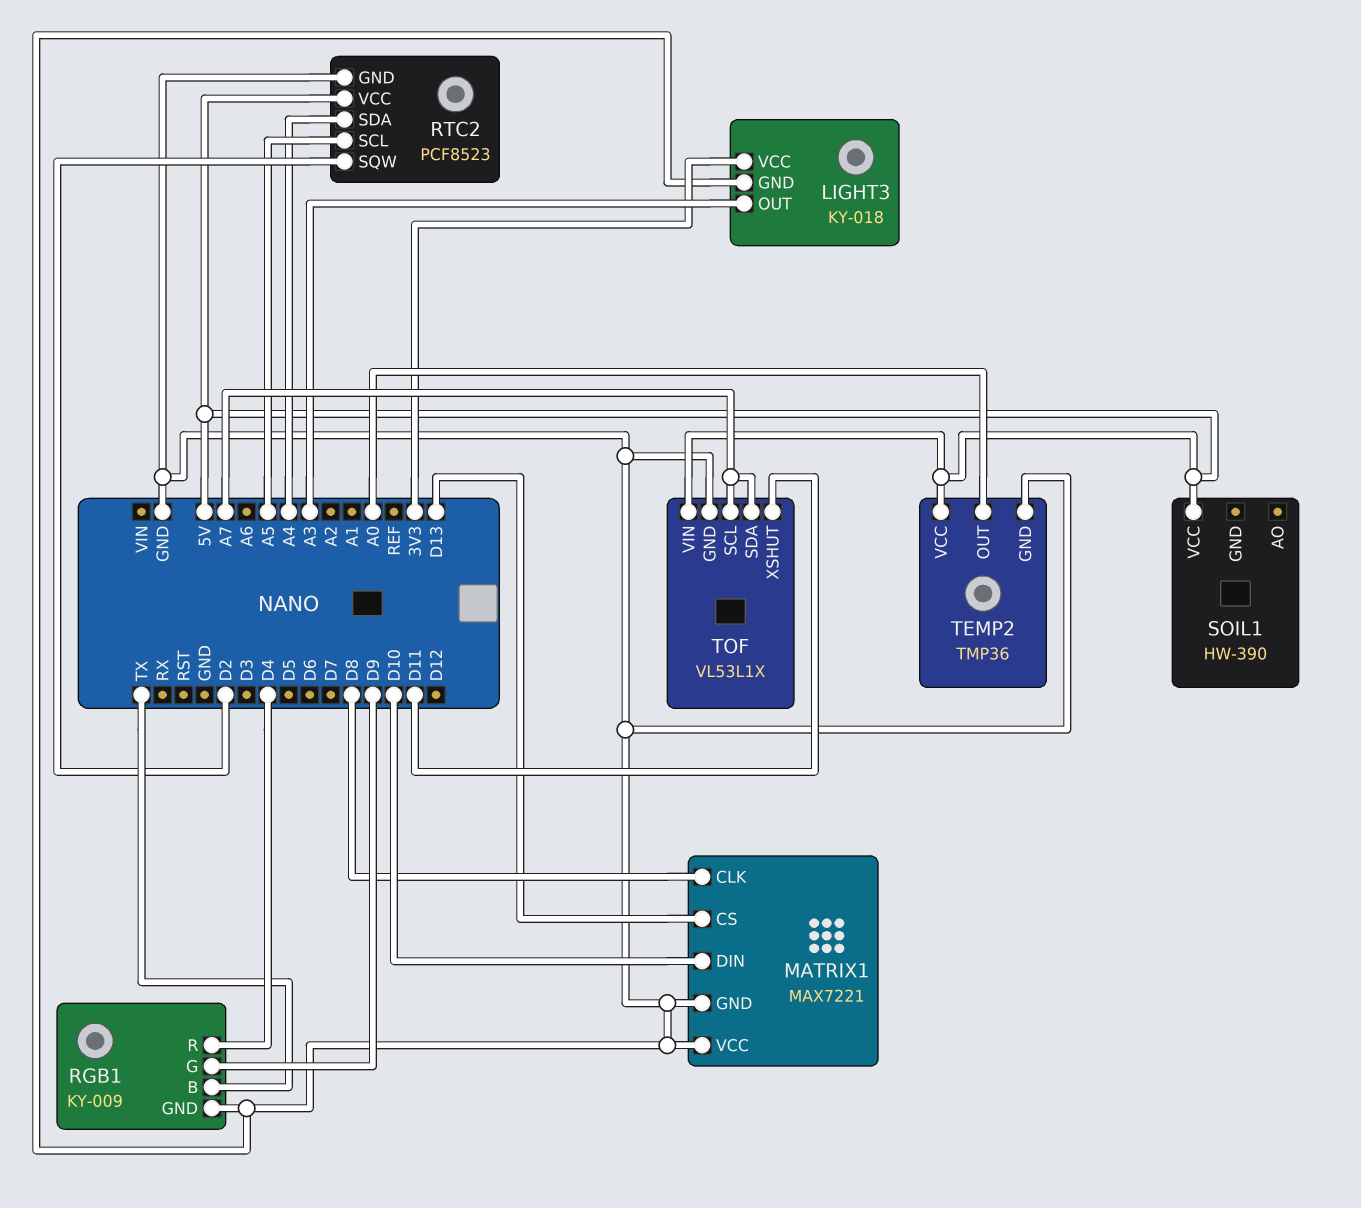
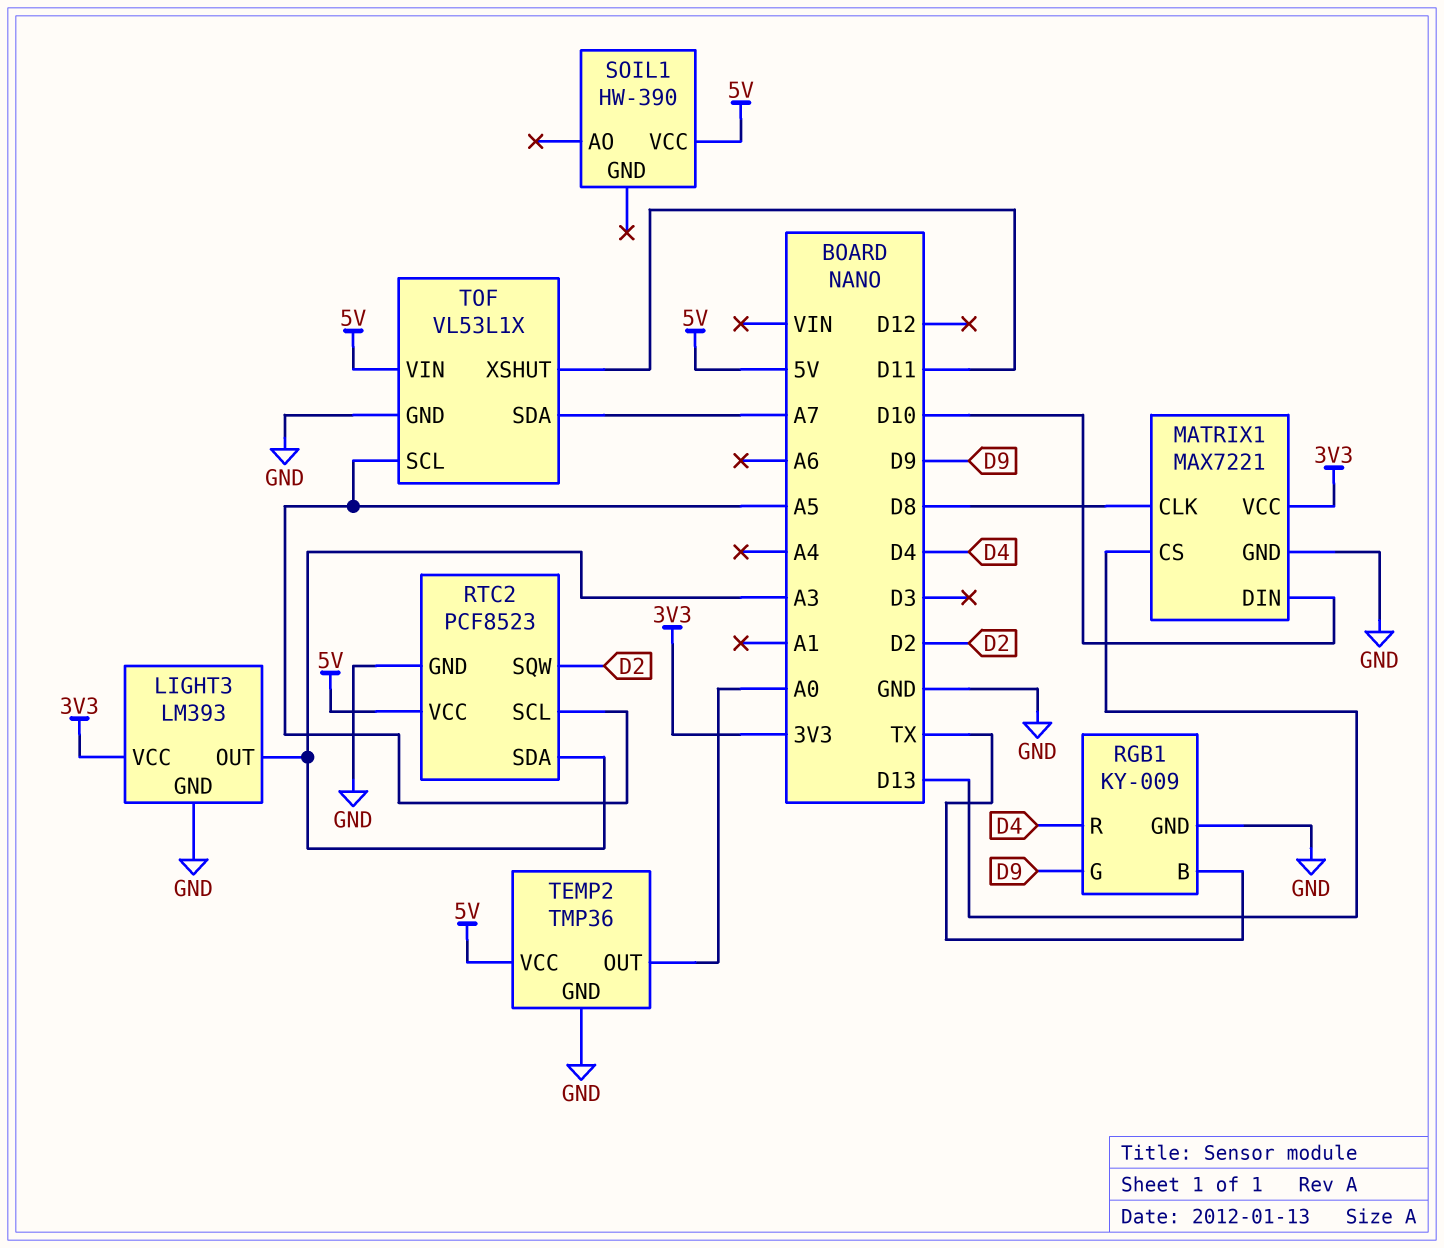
LIGHT3: KY-018 -> LM393
MATRIX1 pin VCC: GND -> 3V3
RTC2 pin SDA: A4 -> A3
TOF pin SCL: A7 -> A5

